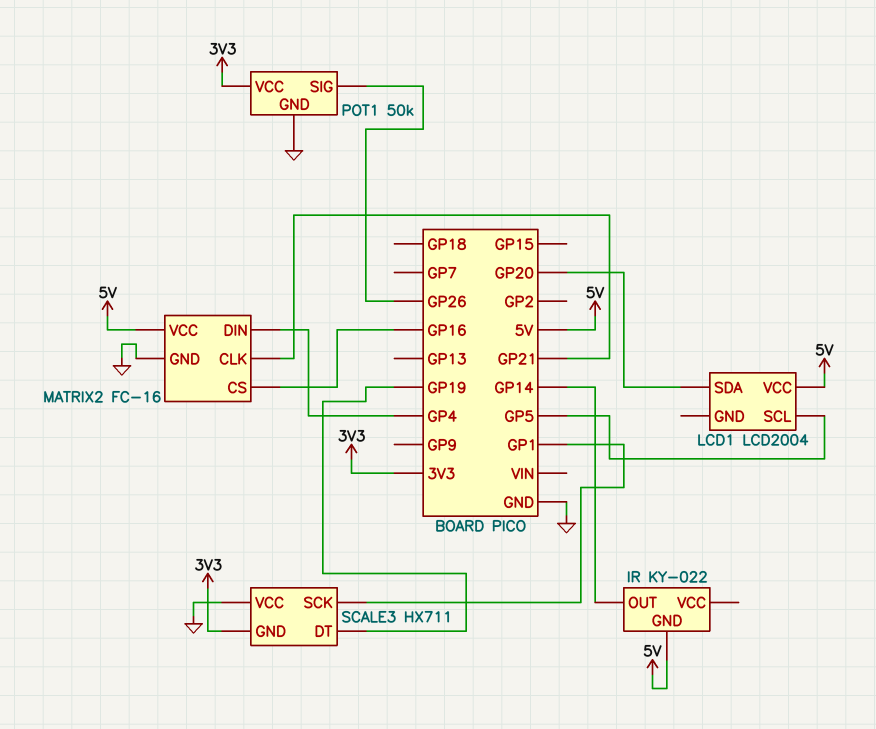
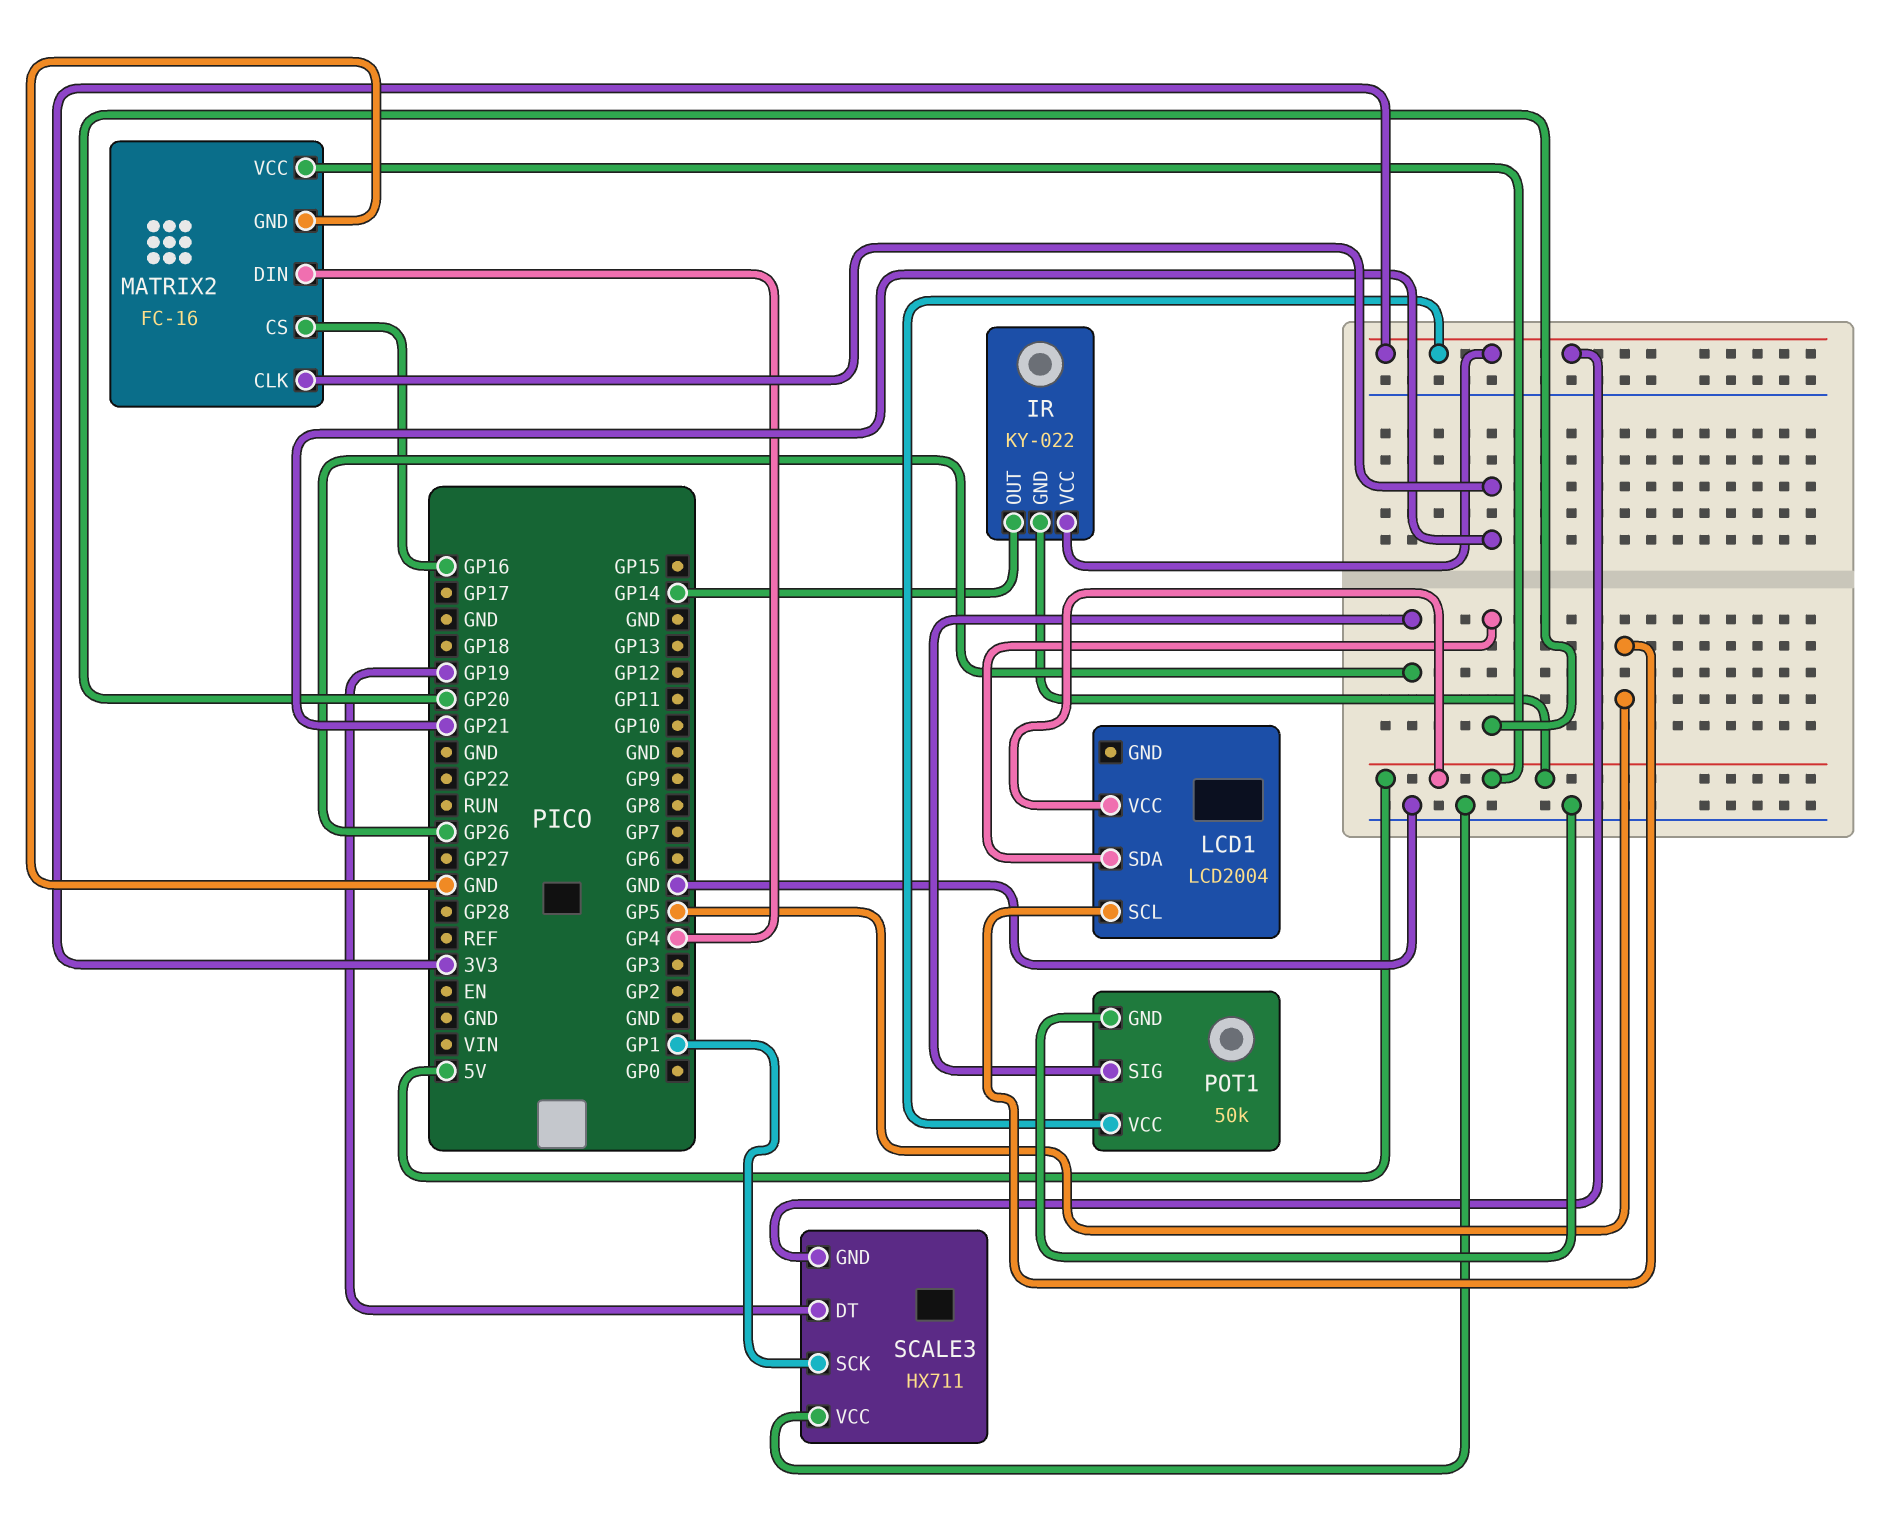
IR pin VCC: none -> 3V3

